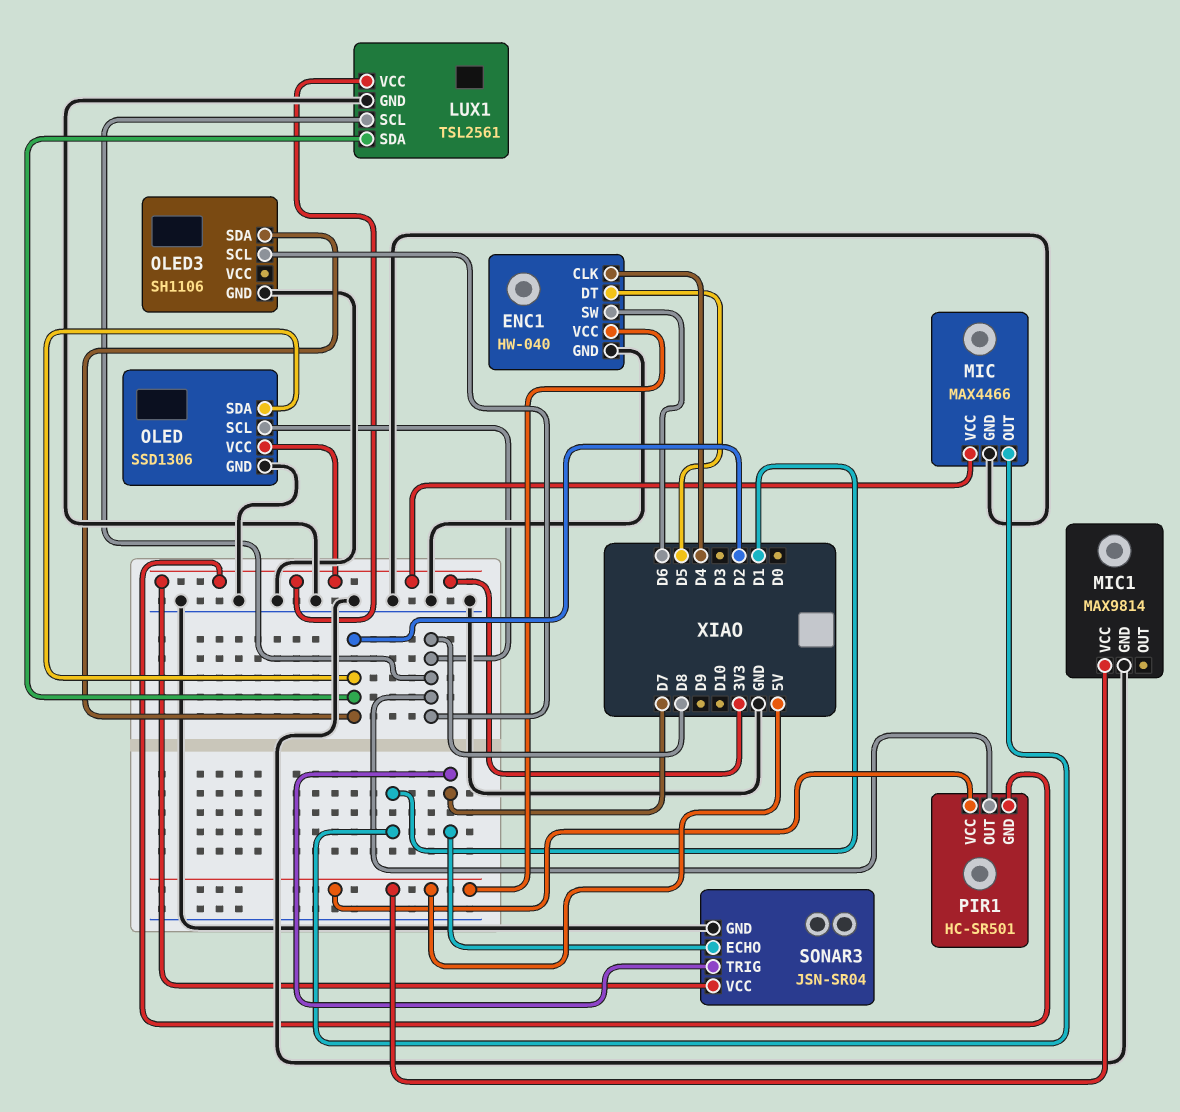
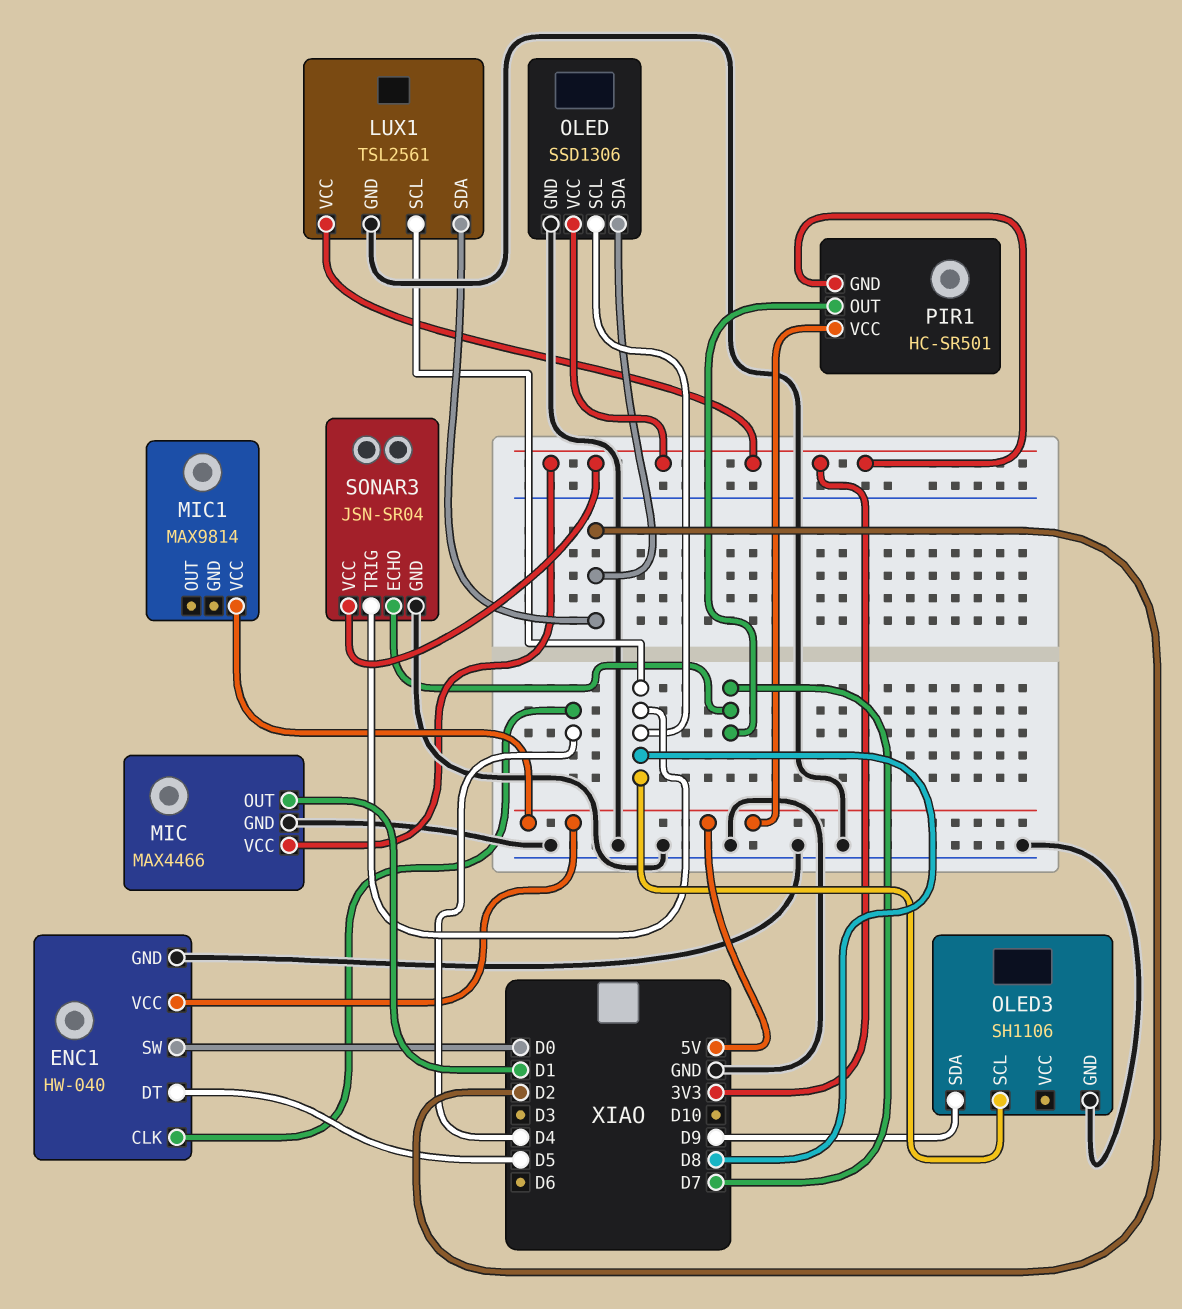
ENC1 pin SW: D6 -> D0
MIC1 pin GND: GND -> none
OLED3 pin SDA: D2 -> D9
PIR1 pin OUT: D8 -> D7
SONAR3 pin TRIG: D7 -> D8

